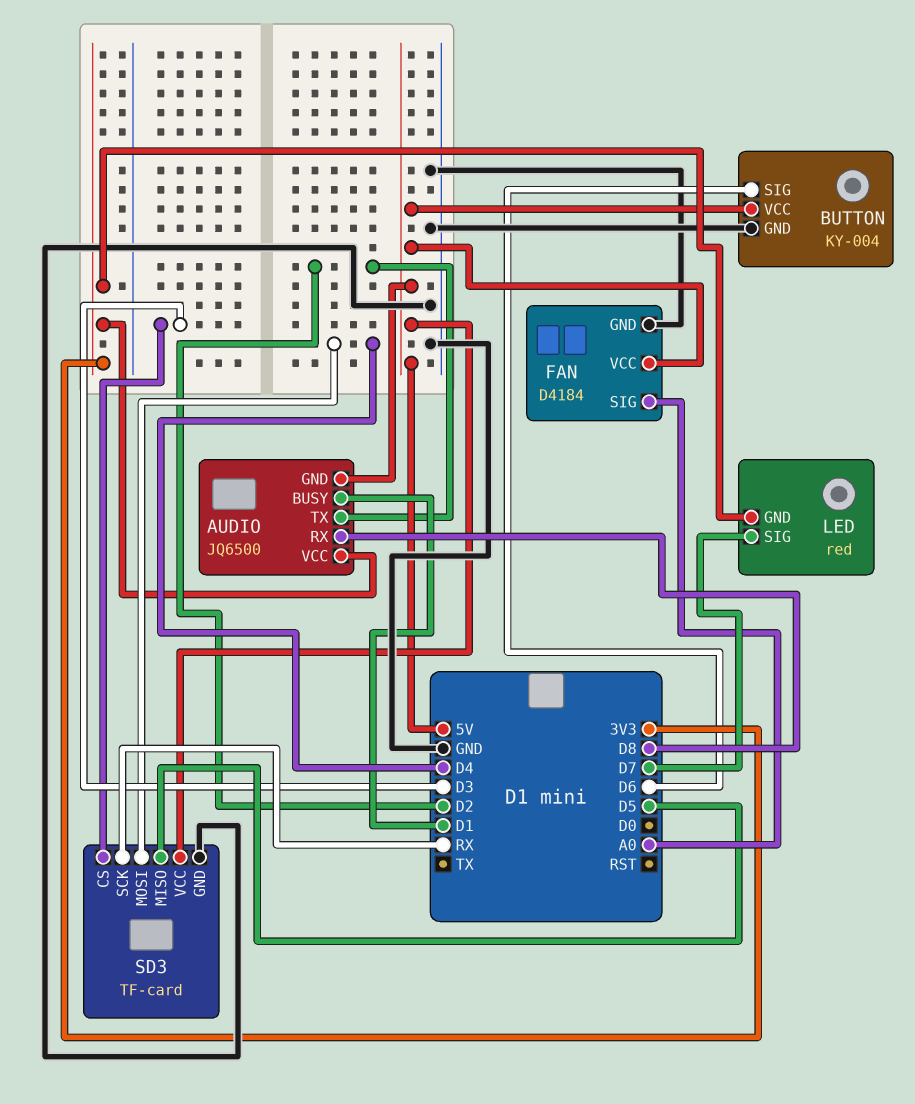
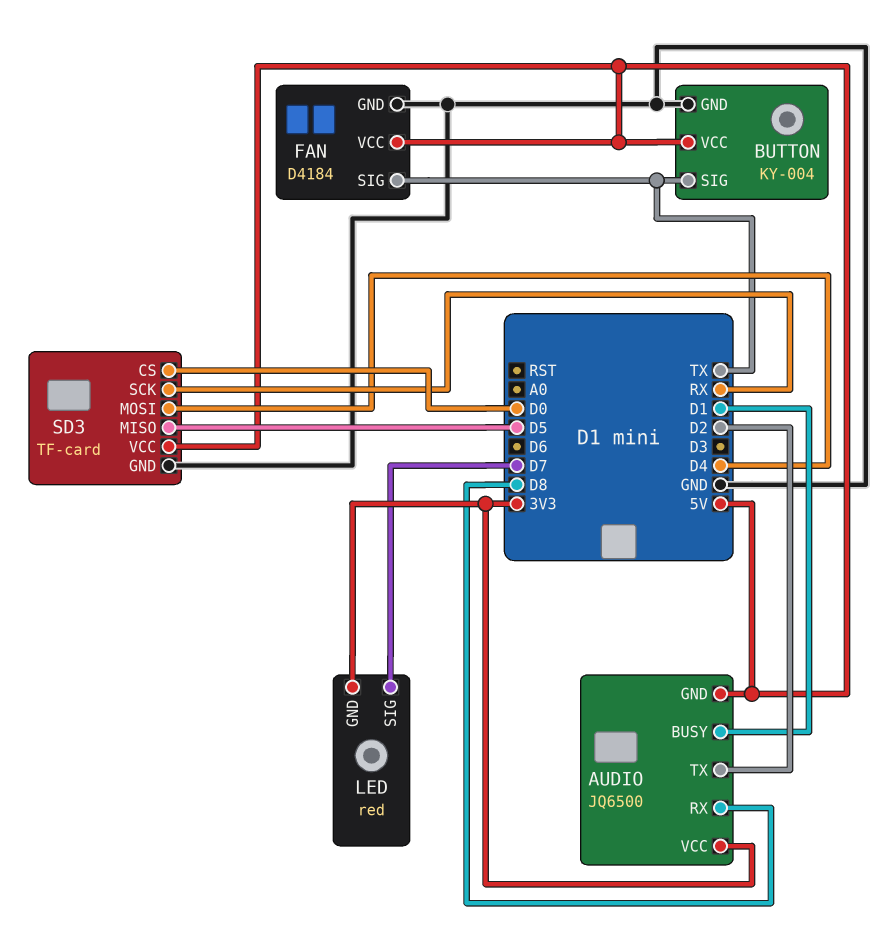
BUTTON pin SIG: D6 -> TX
FAN pin SIG: A0 -> TX
SD3 pin CS: D3 -> D0

